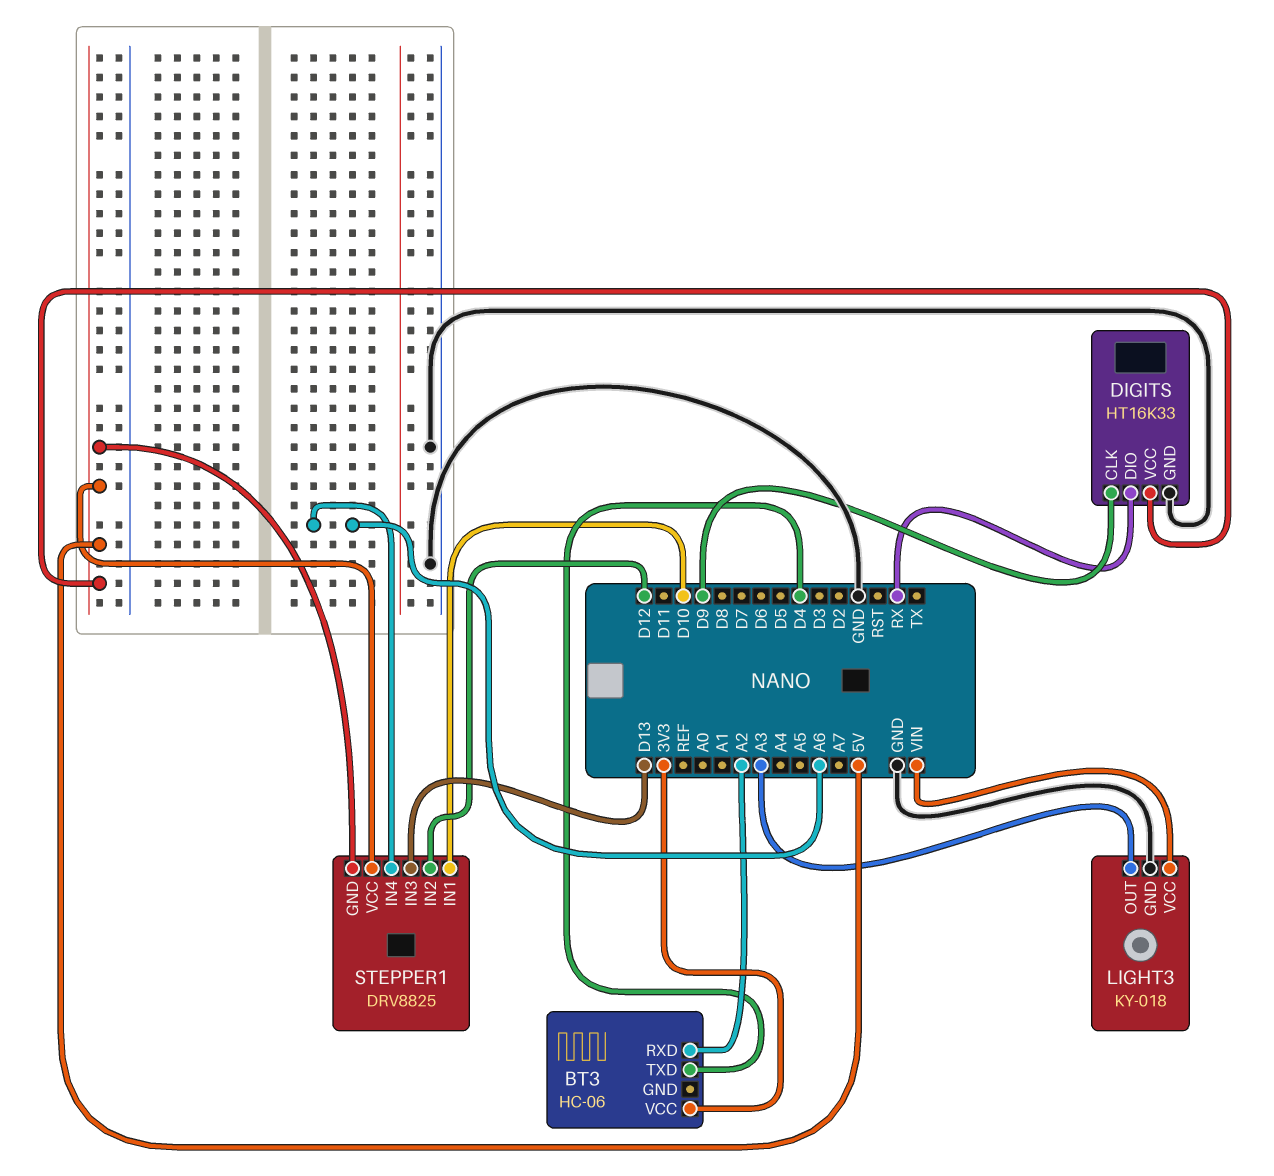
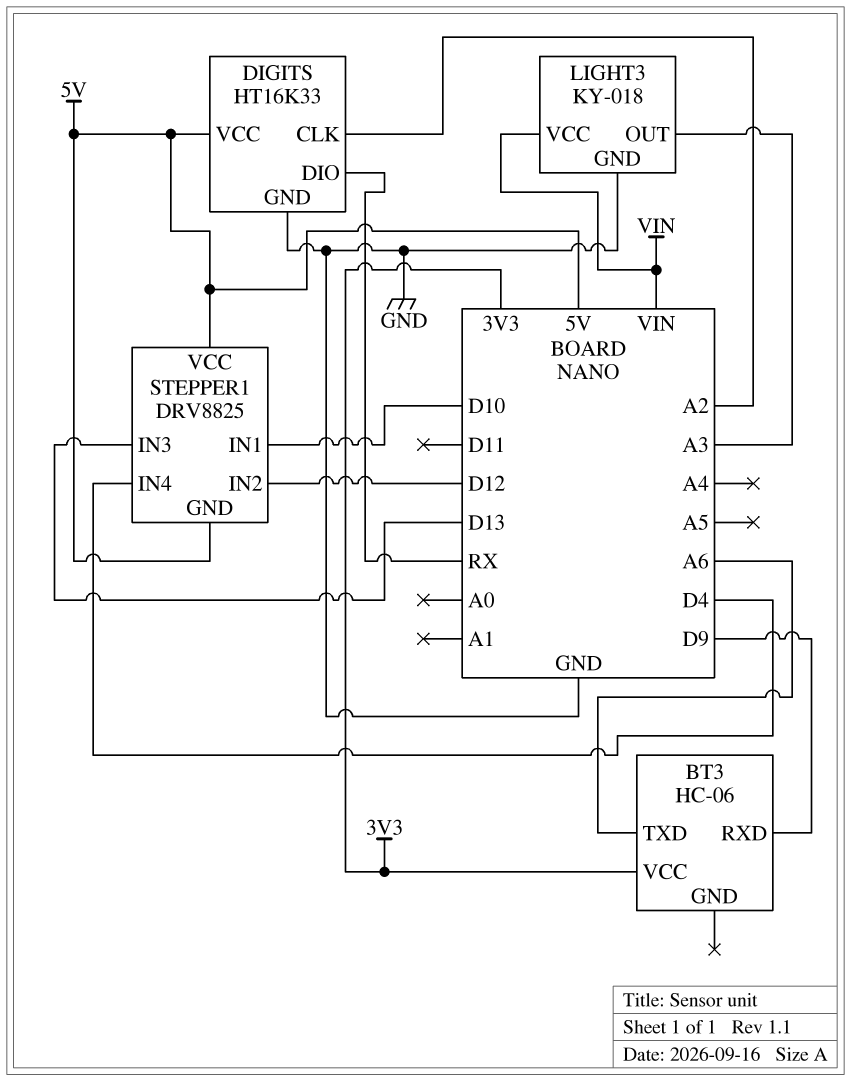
BT3 pin RXD: A2 -> D9
BT3 pin TXD: D4 -> A6
DIGITS pin CLK: D9 -> A2
STEPPER1 pin IN4: A6 -> D4

